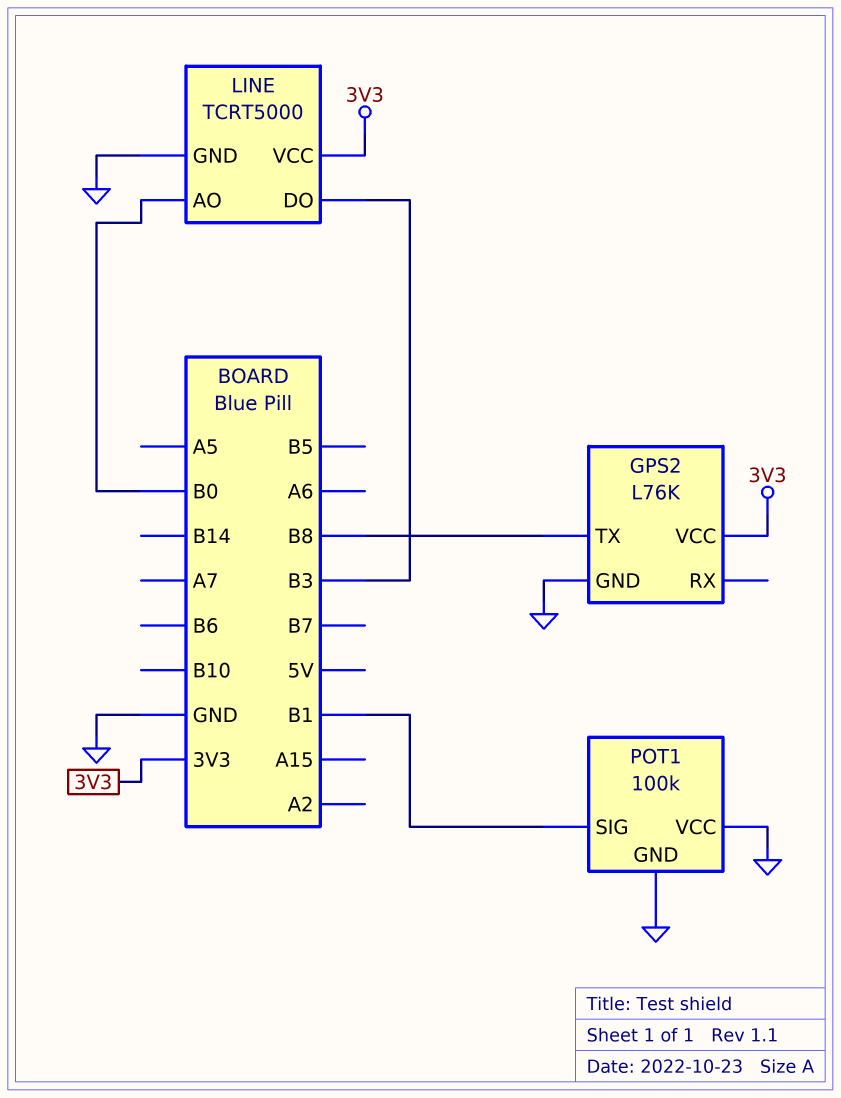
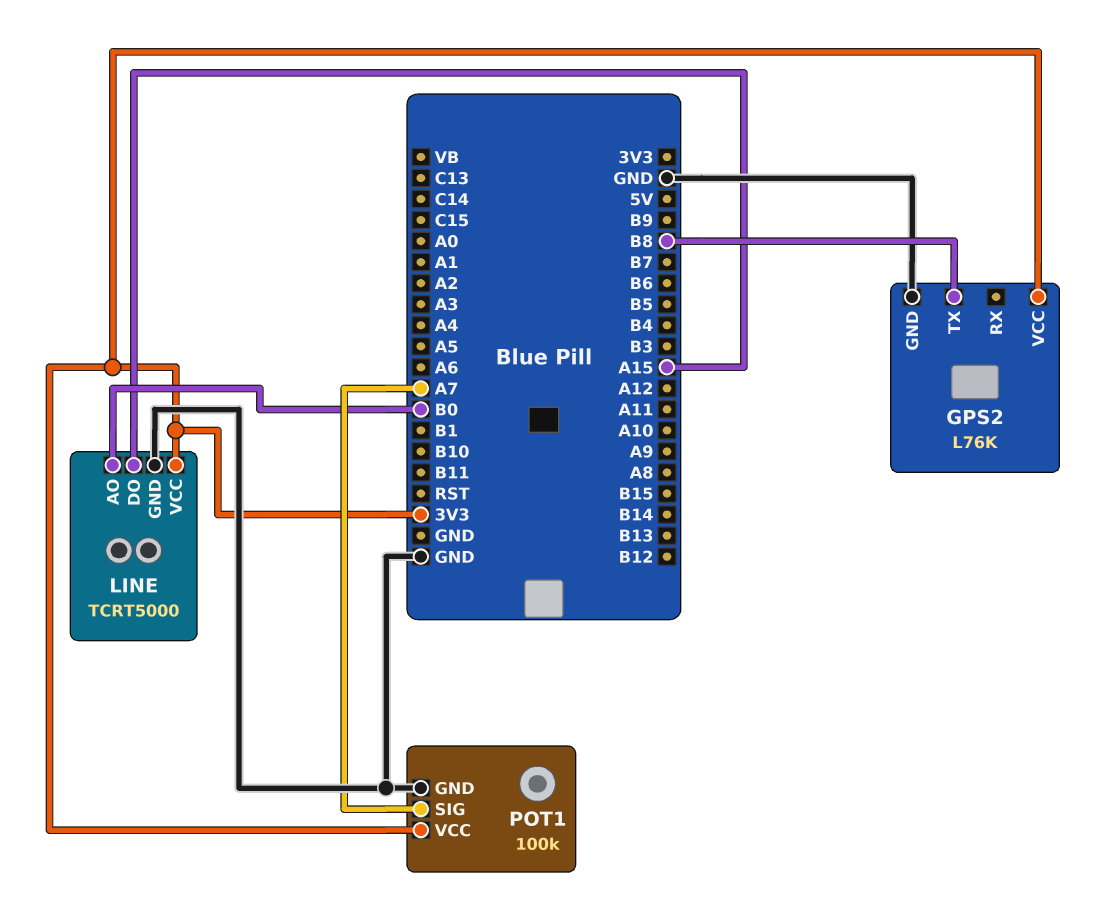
LINE pin DO: B3 -> A15
POT1 pin SIG: B1 -> A7
POT1 pin VCC: GND -> 3V3

